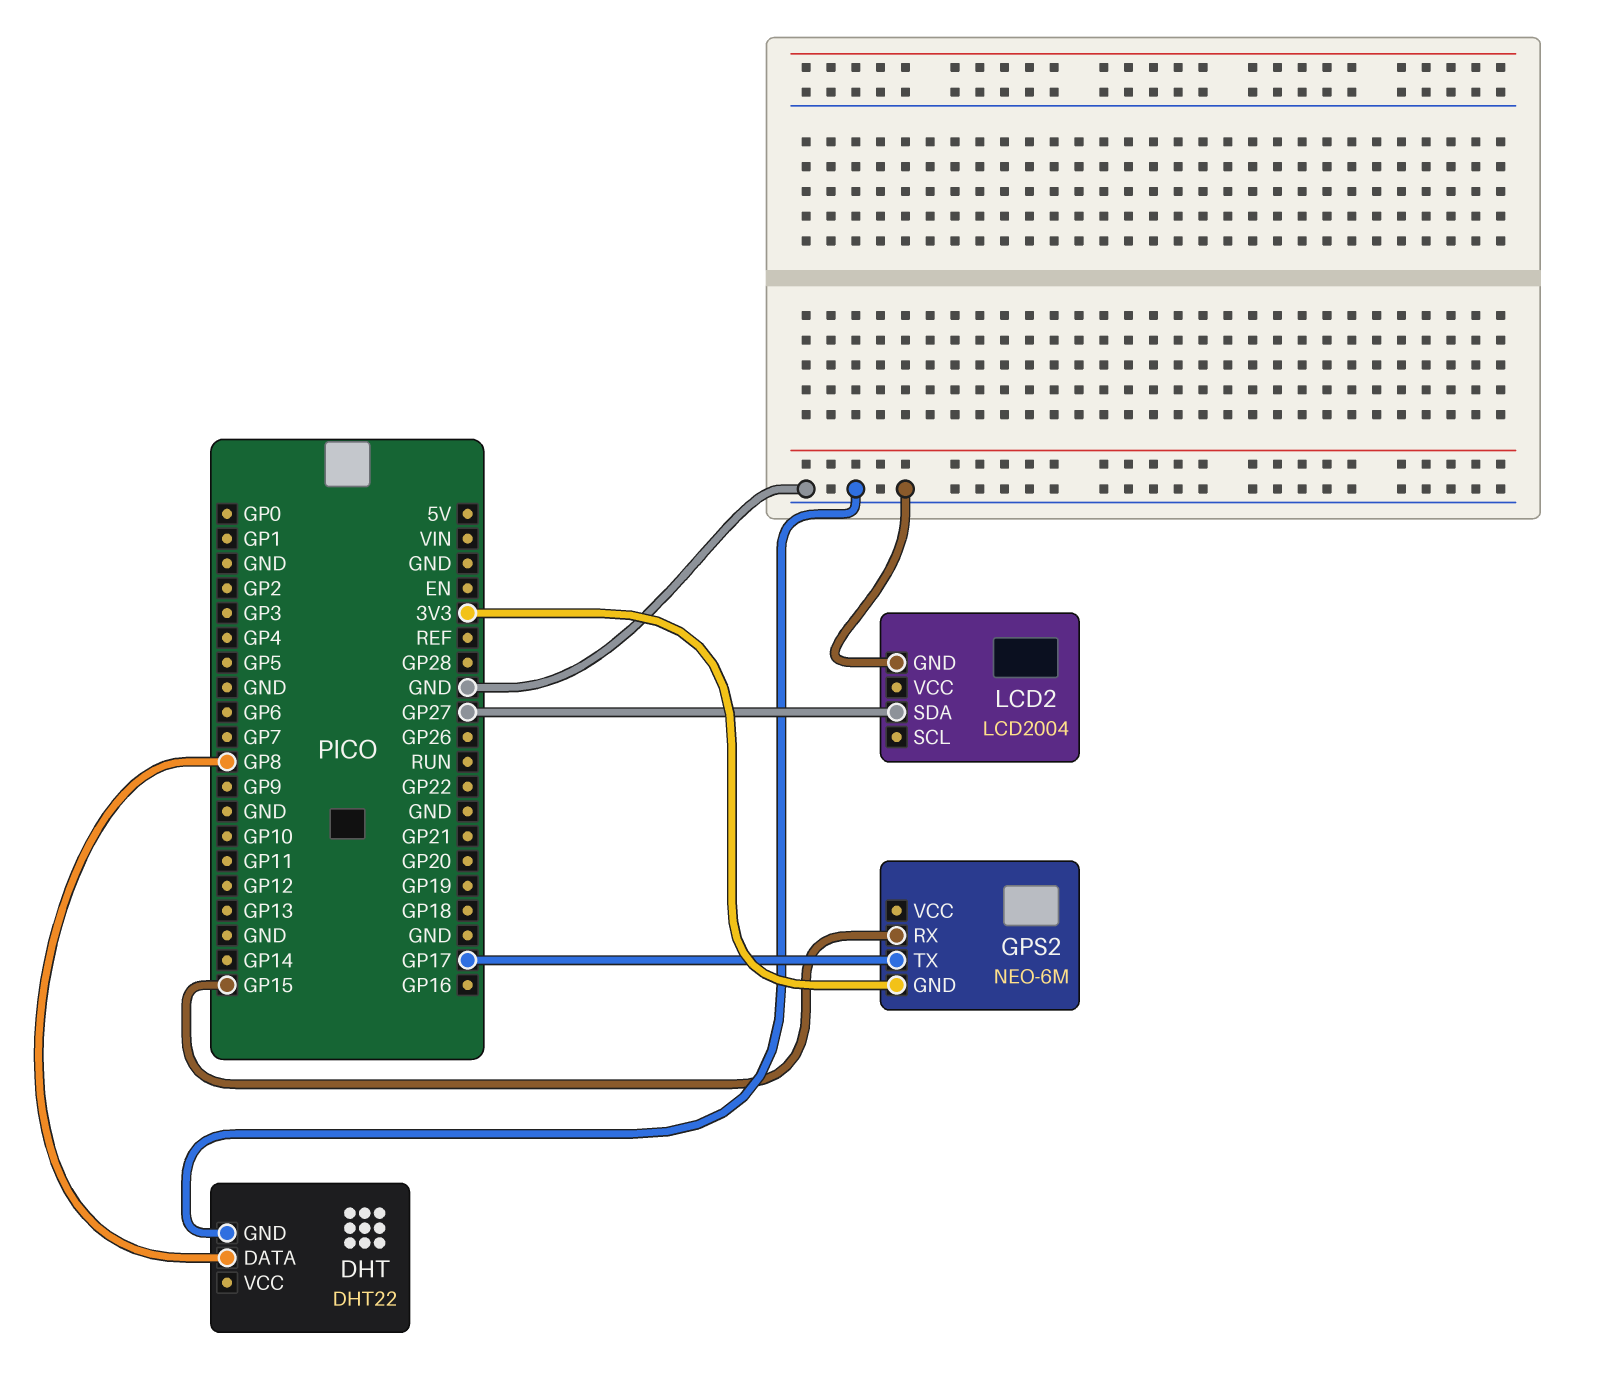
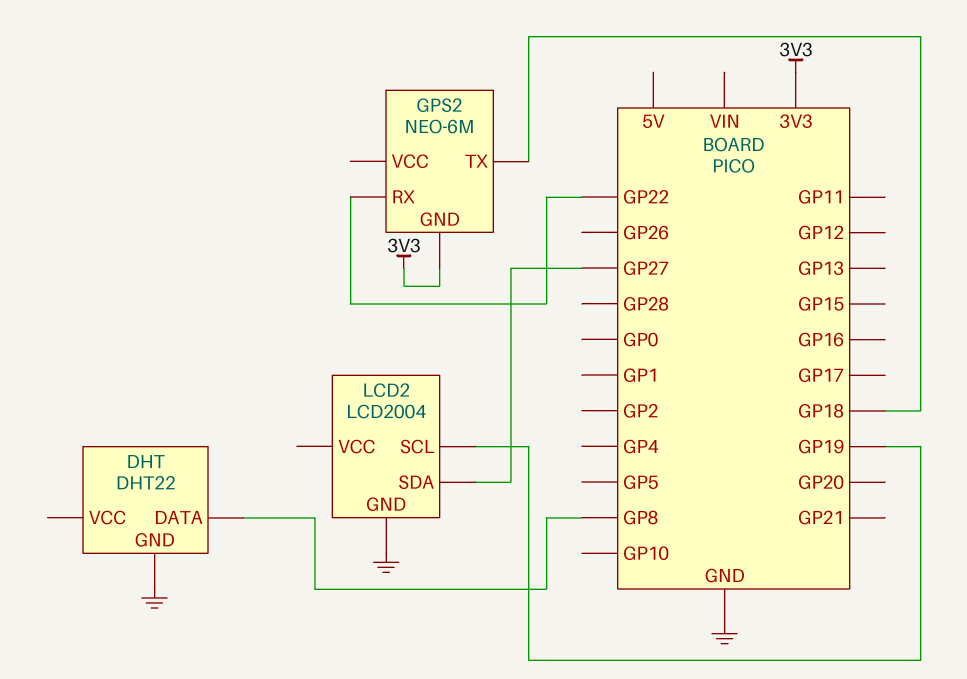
GPS2 pin RX: GP15 -> GP22
GPS2 pin TX: GP17 -> GP18
LCD2 pin SCL: none -> GP19

